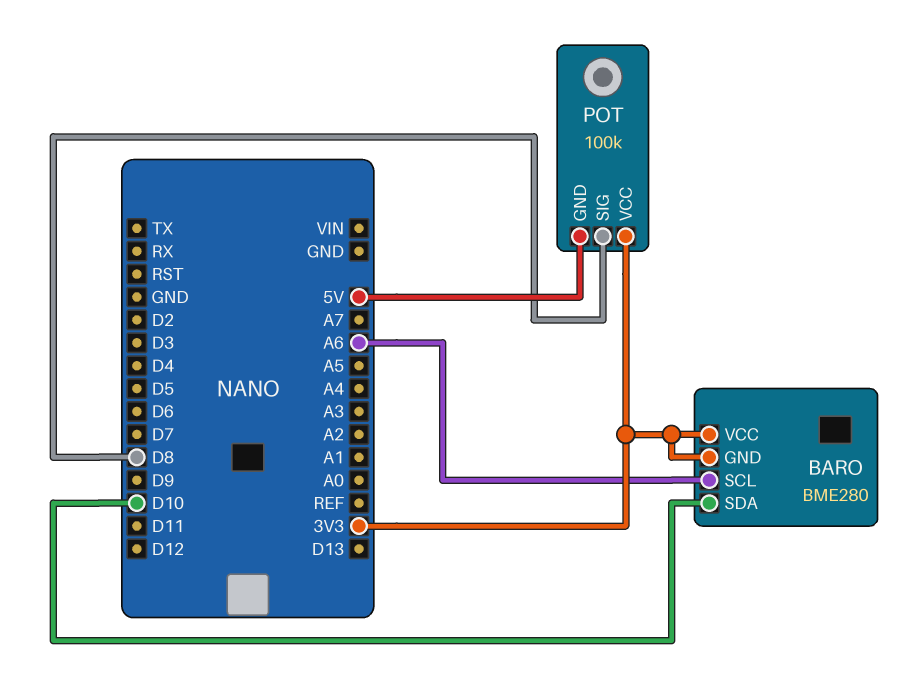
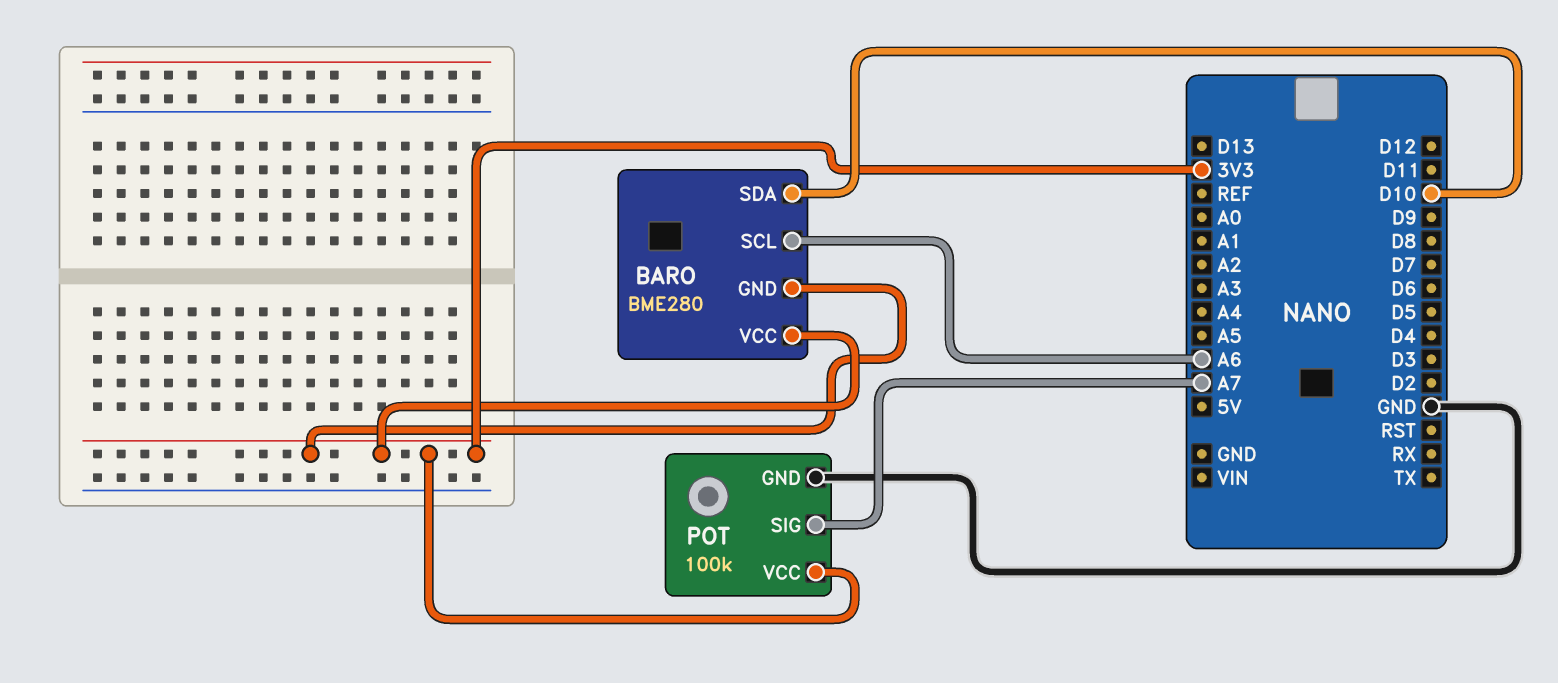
POT pin GND: 5V -> GND
POT pin SIG: D8 -> A7

